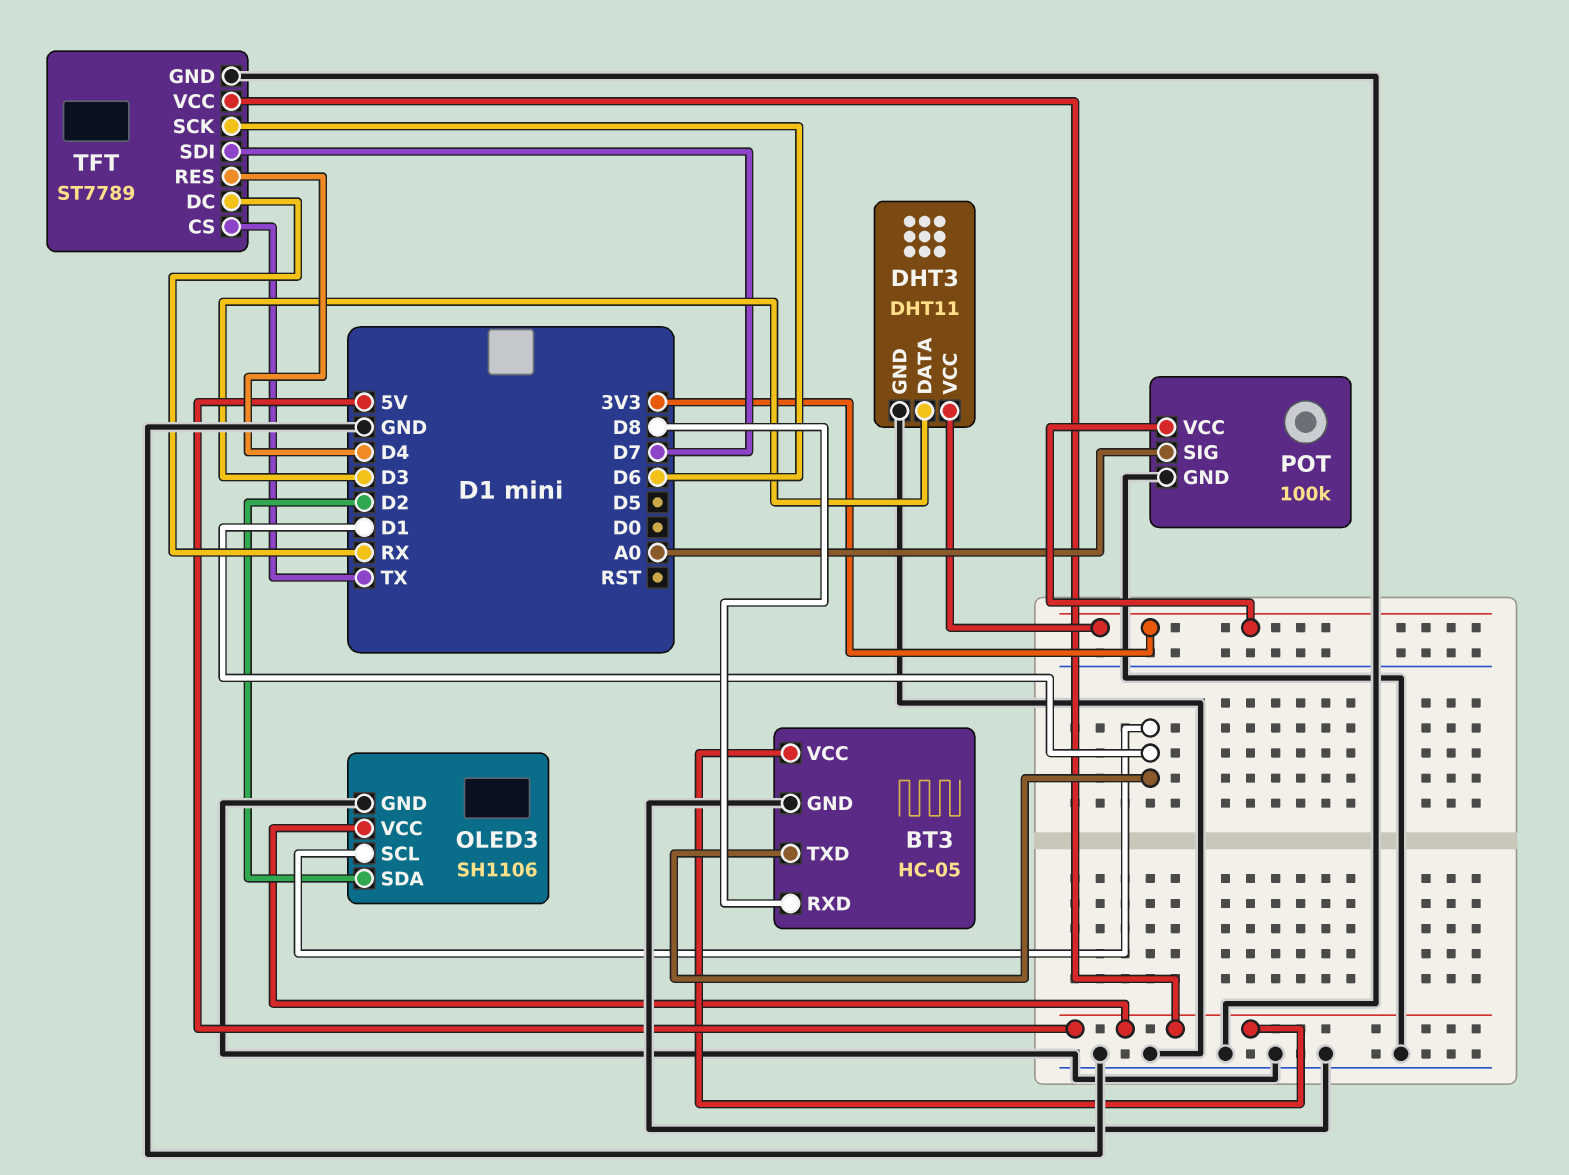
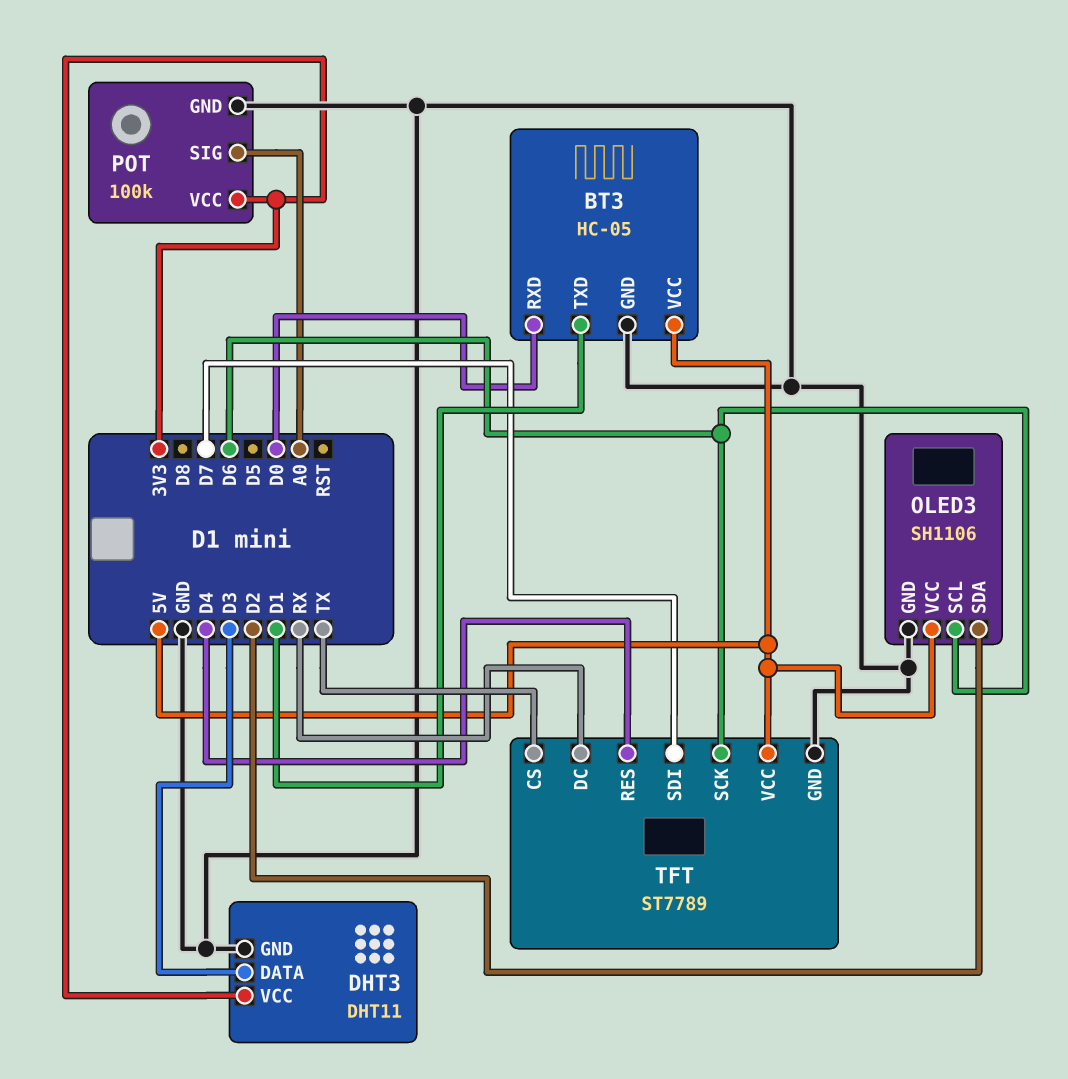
BT3 pin RXD: D8 -> D0
OLED3 pin SCL: D1 -> D6

